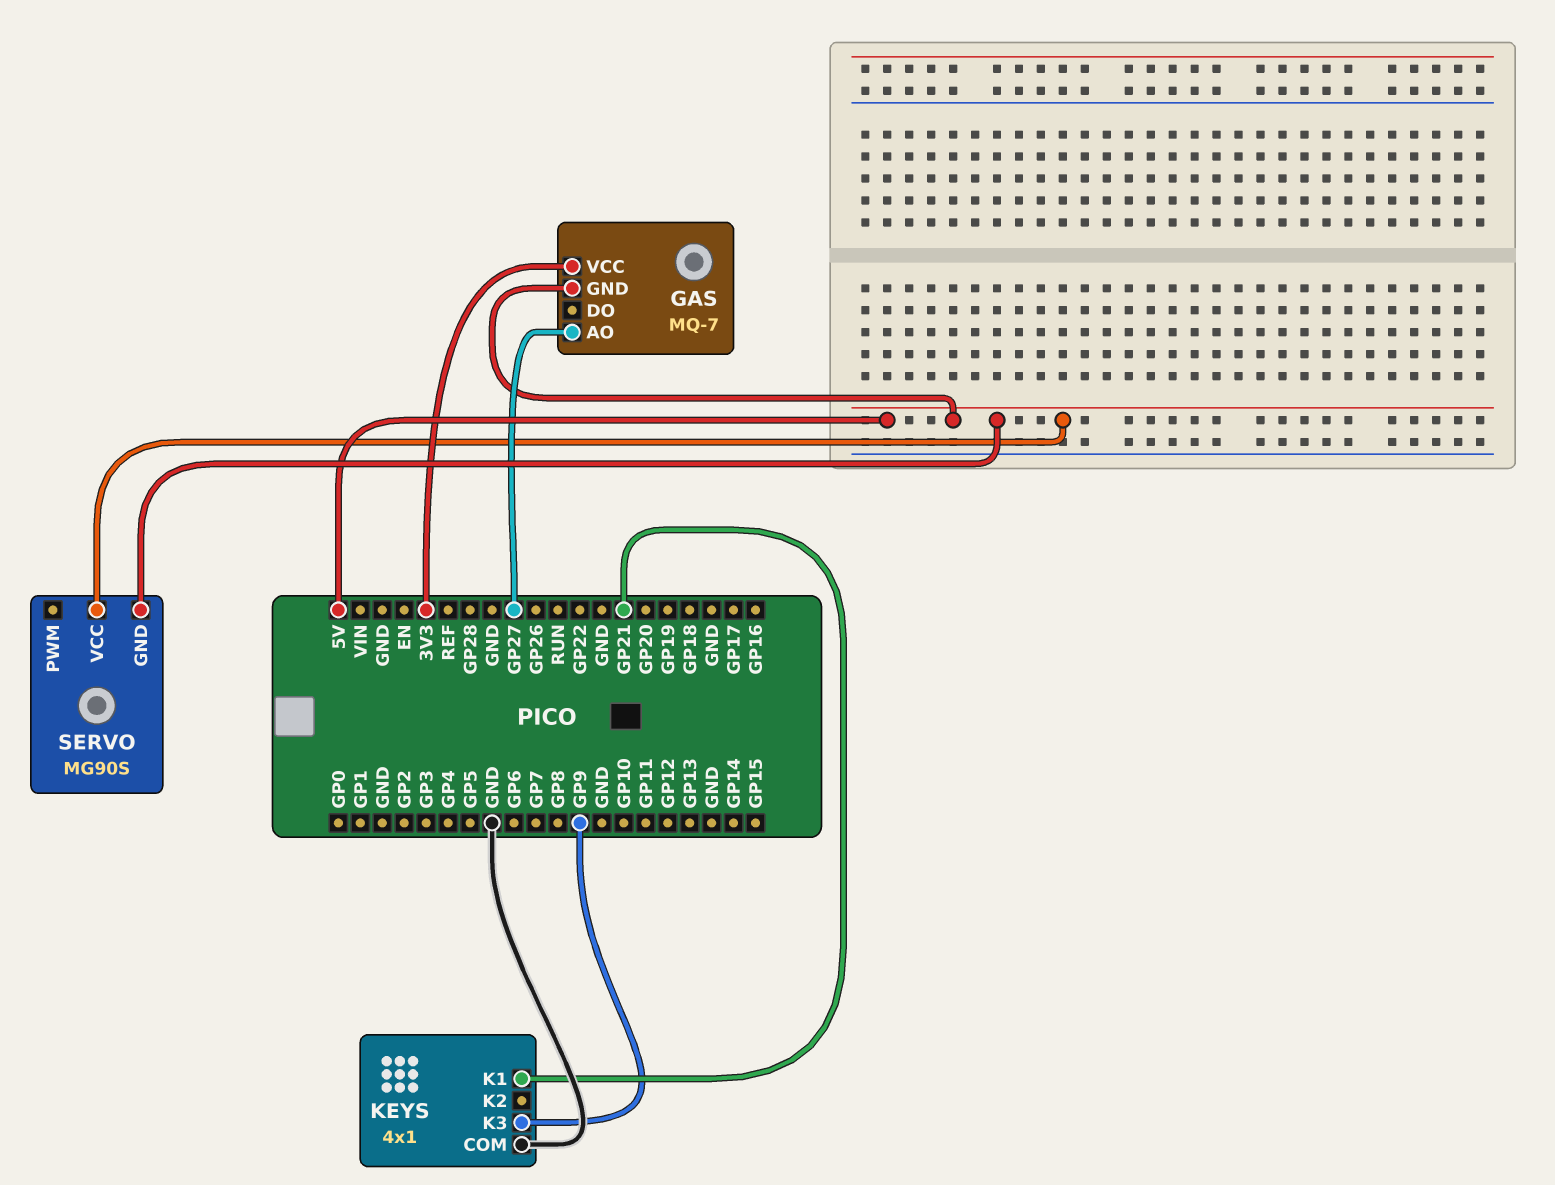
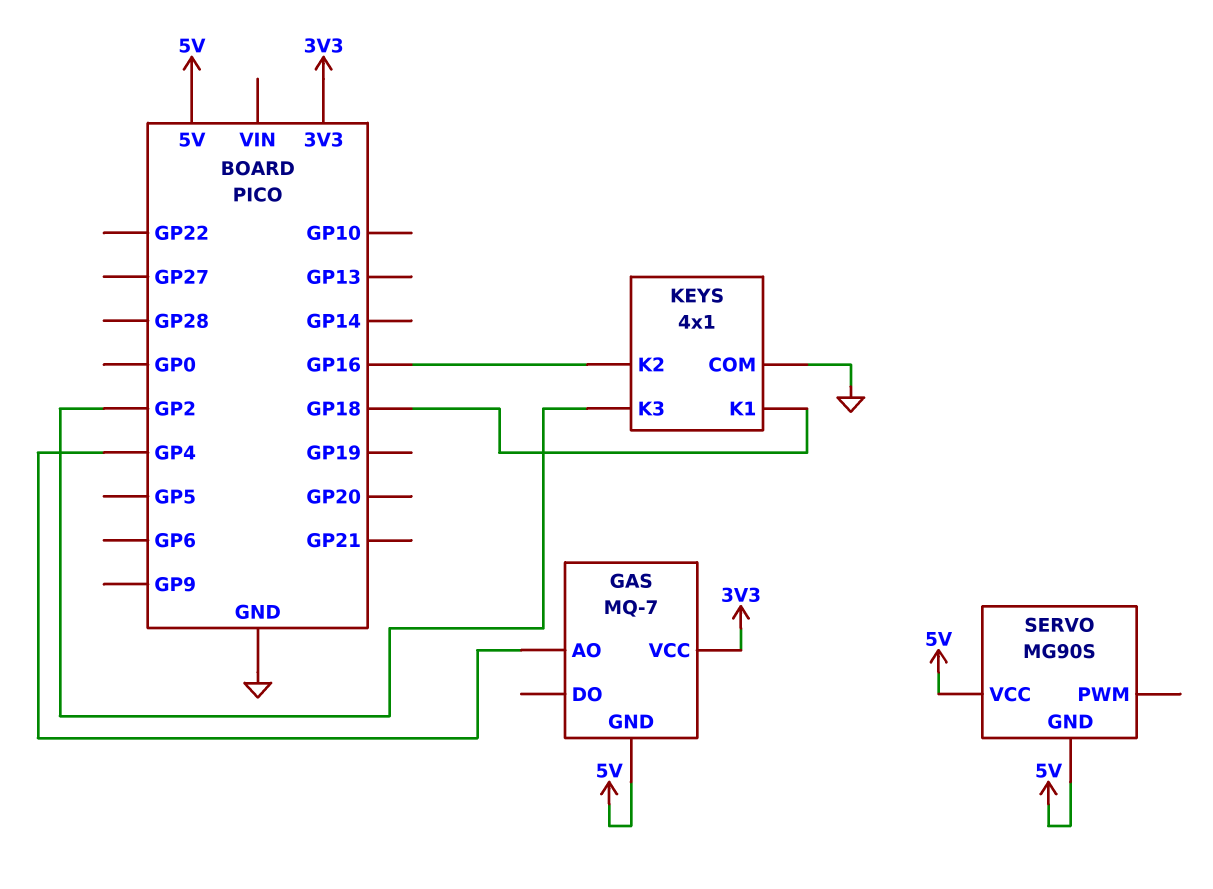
GAS pin AO: GP27 -> GP4
KEYS pin K1: GP21 -> GP18
KEYS pin K2: none -> GP16
KEYS pin K3: GP9 -> GP2

